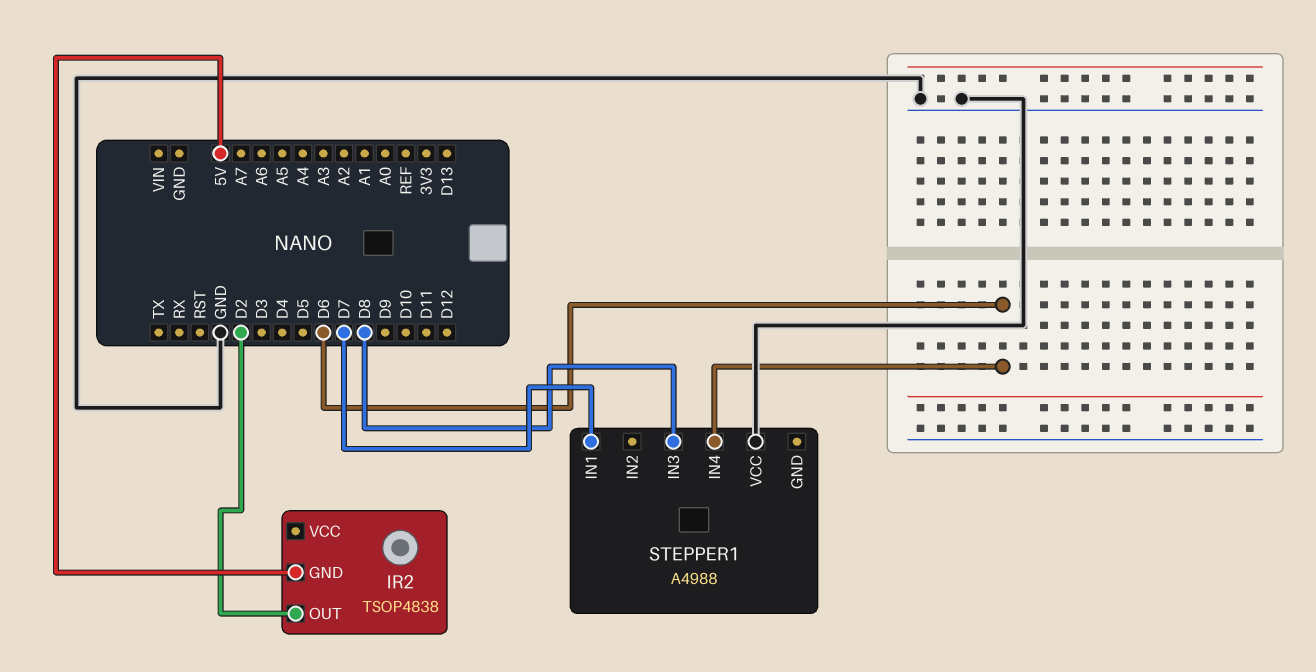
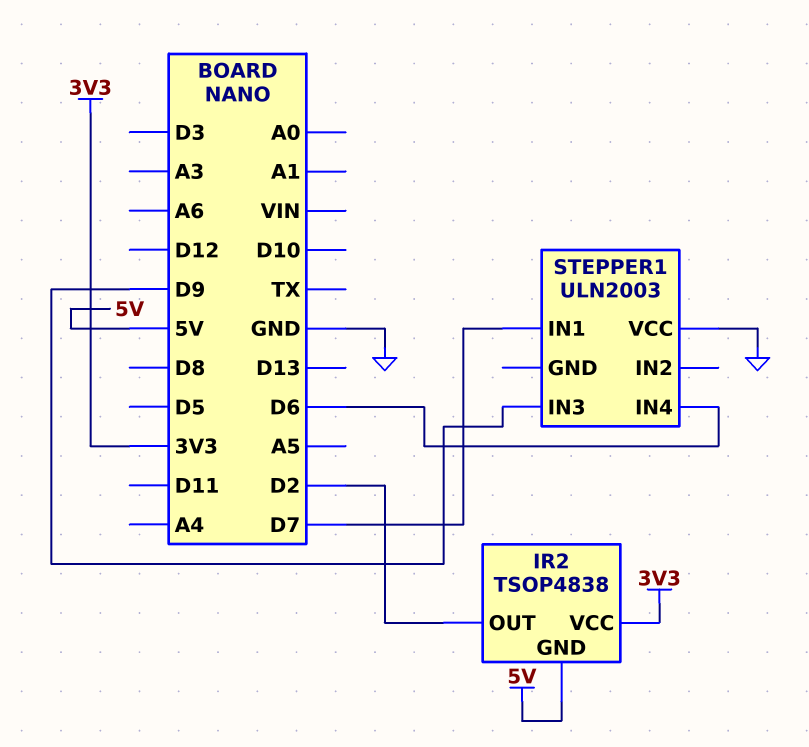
IR2 pin VCC: none -> 3V3
STEPPER1: A4988 -> ULN2003
STEPPER1 pin IN3: D8 -> D9

